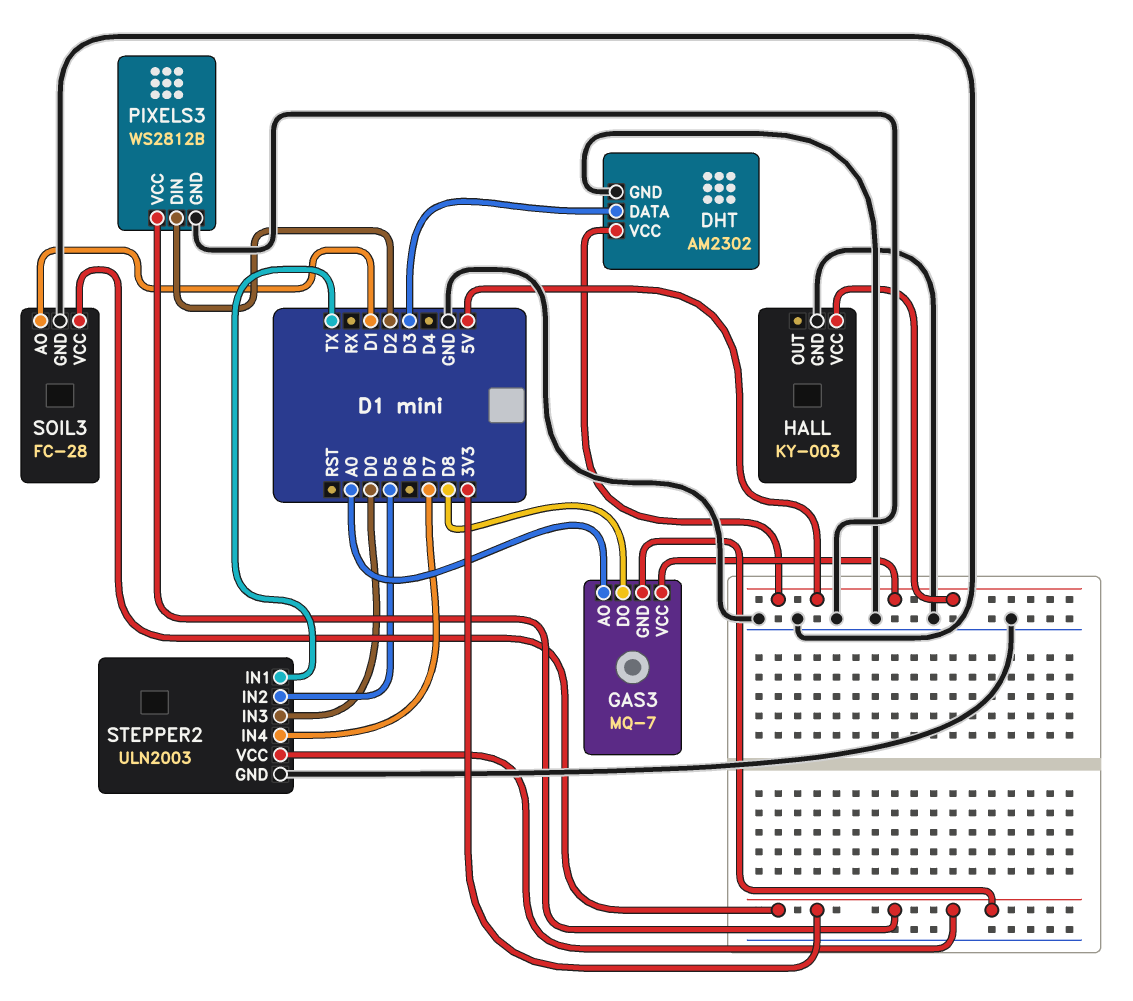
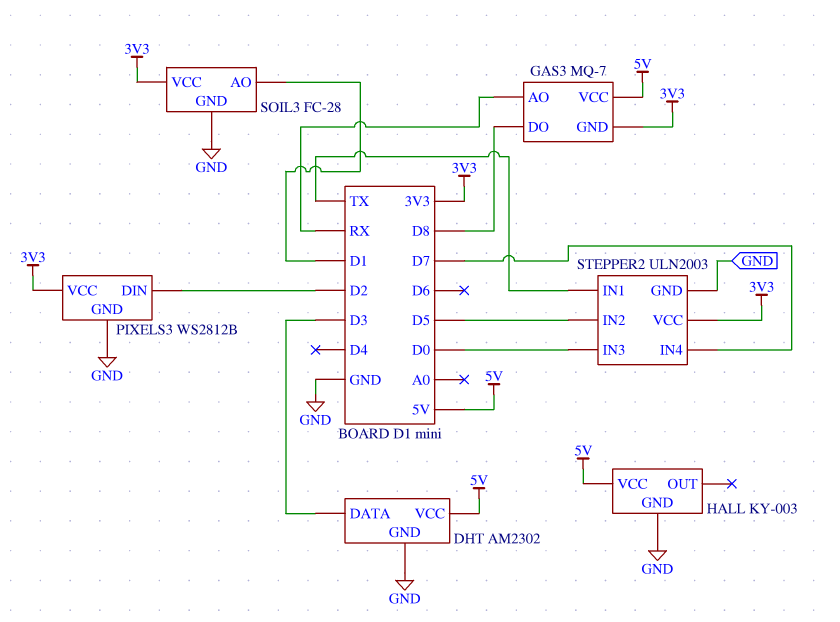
GAS3 pin AO: A0 -> RX

